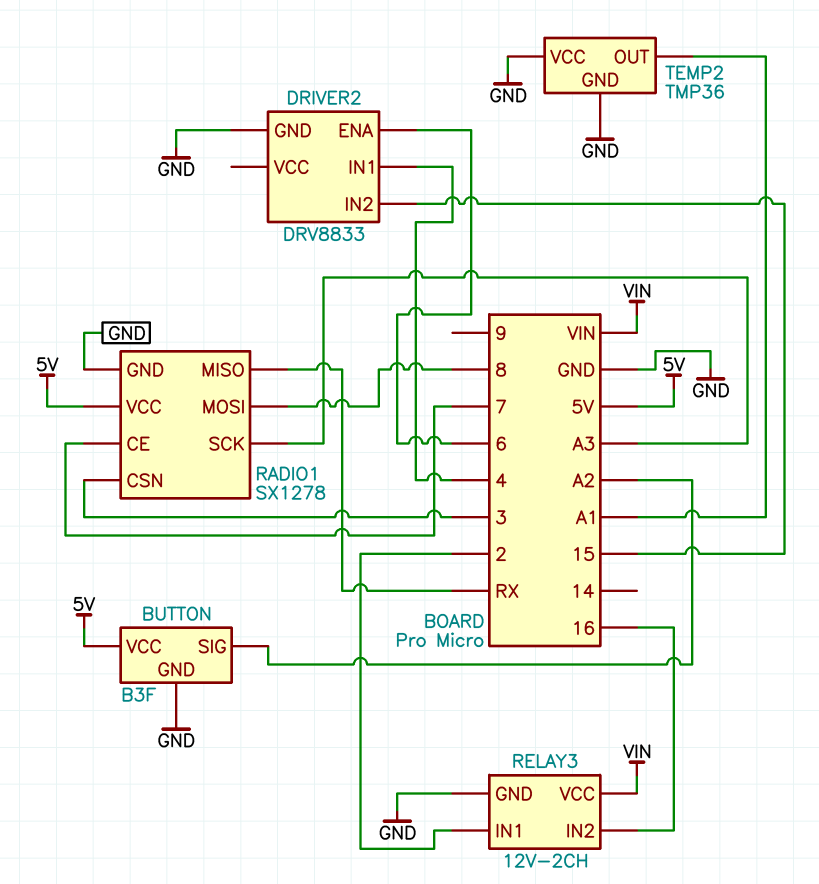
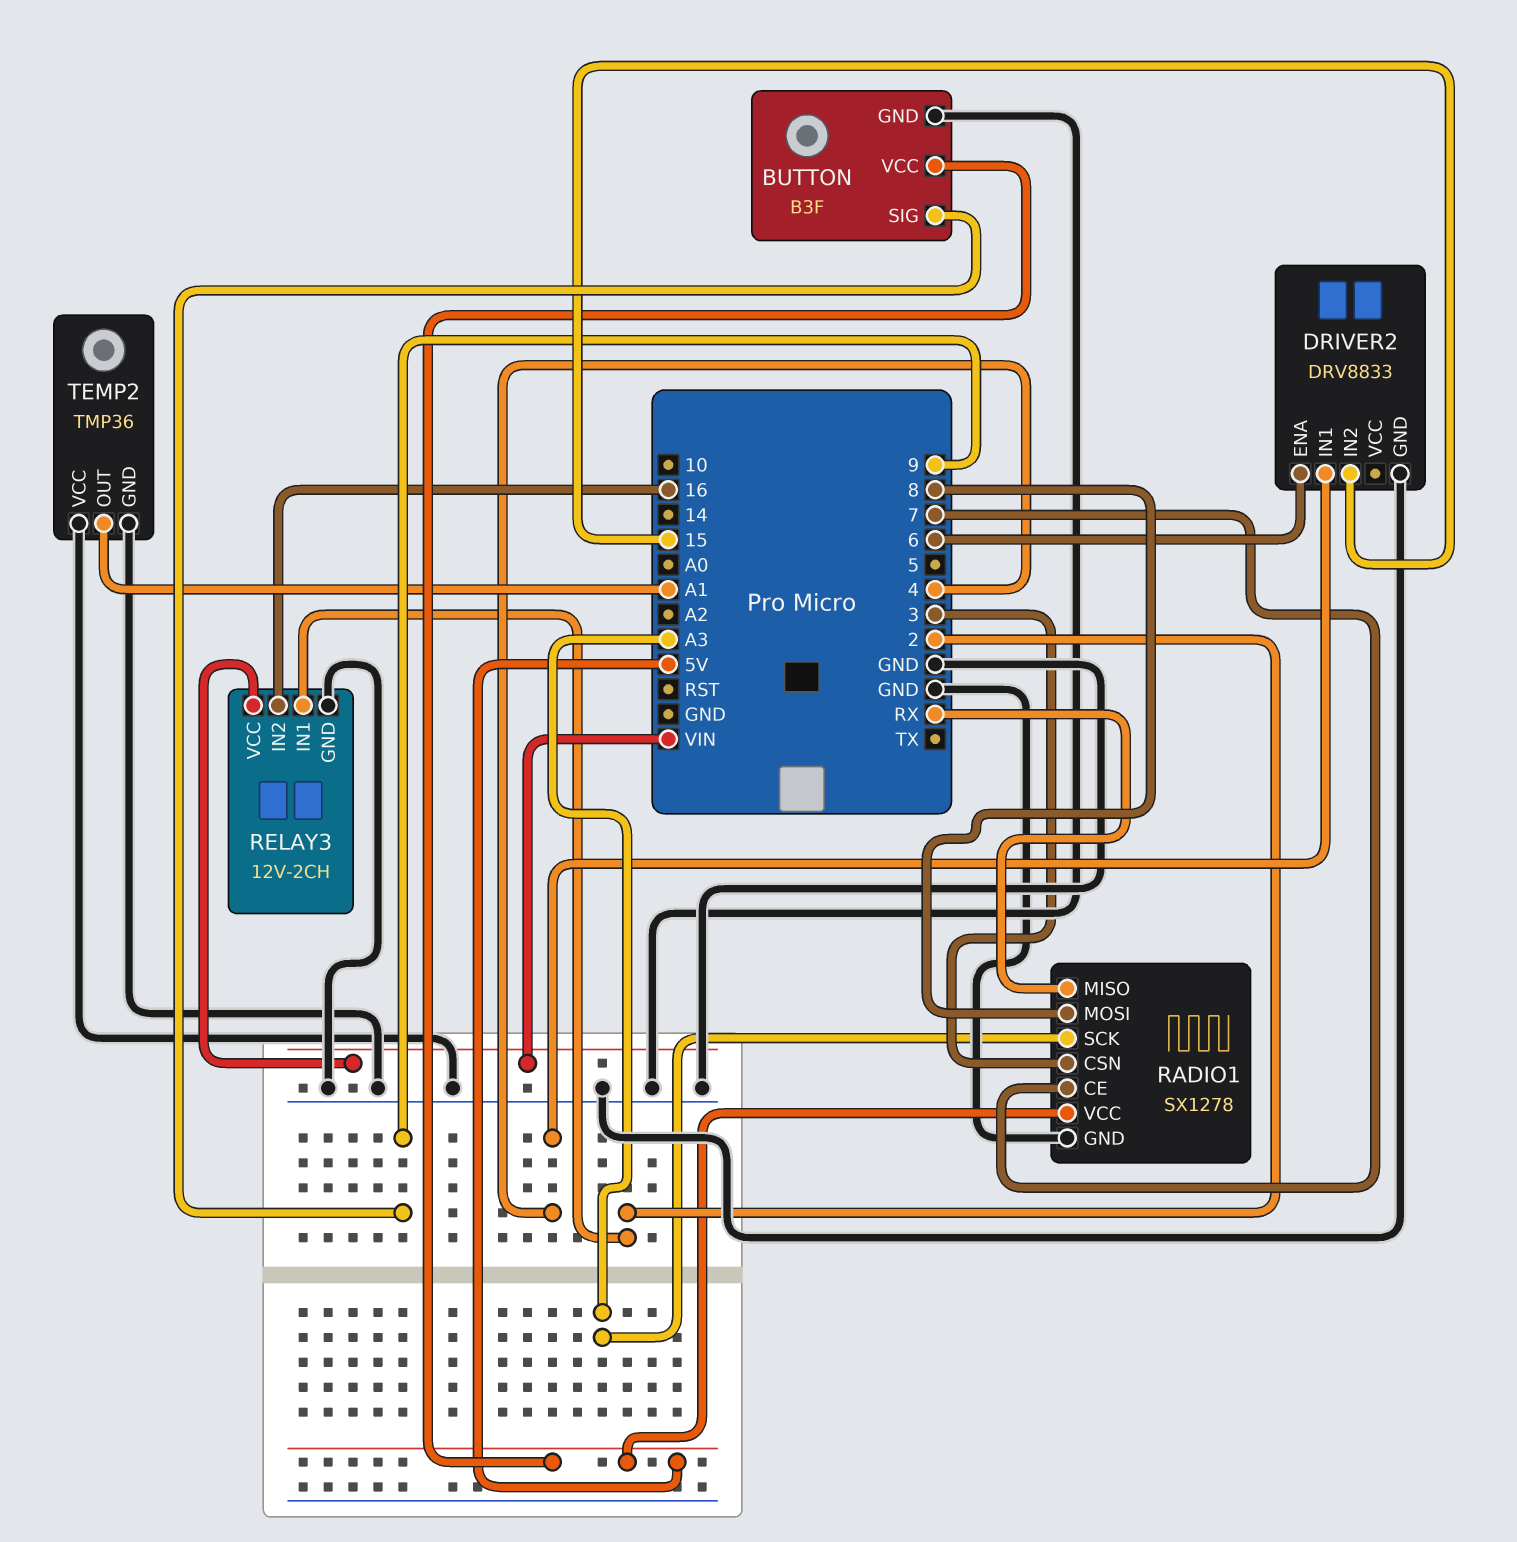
BUTTON pin SIG: A2 -> 9

